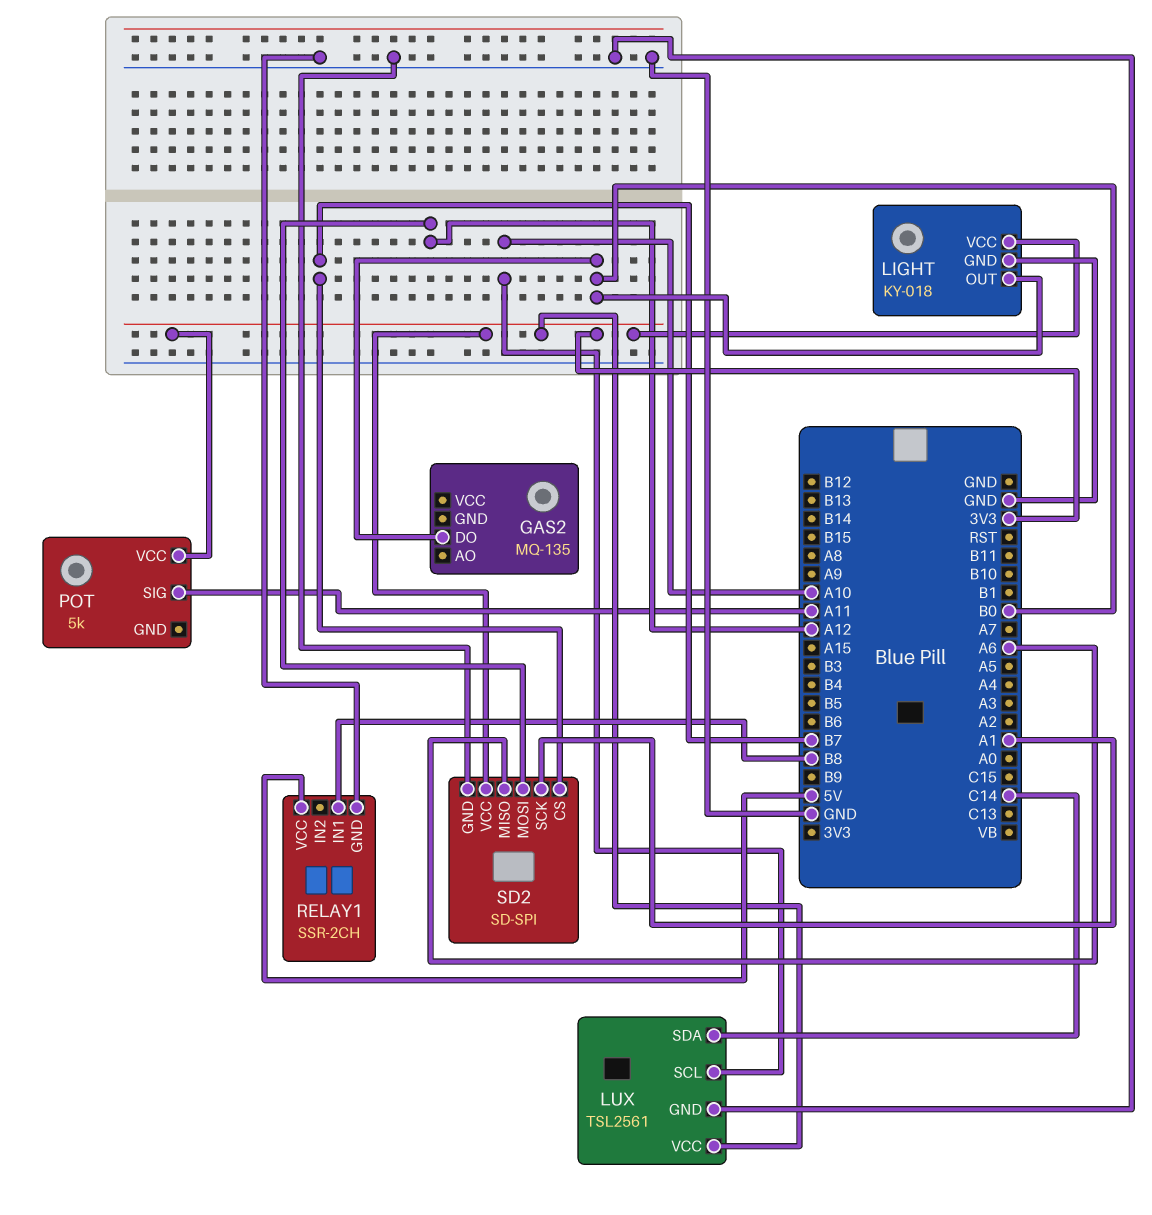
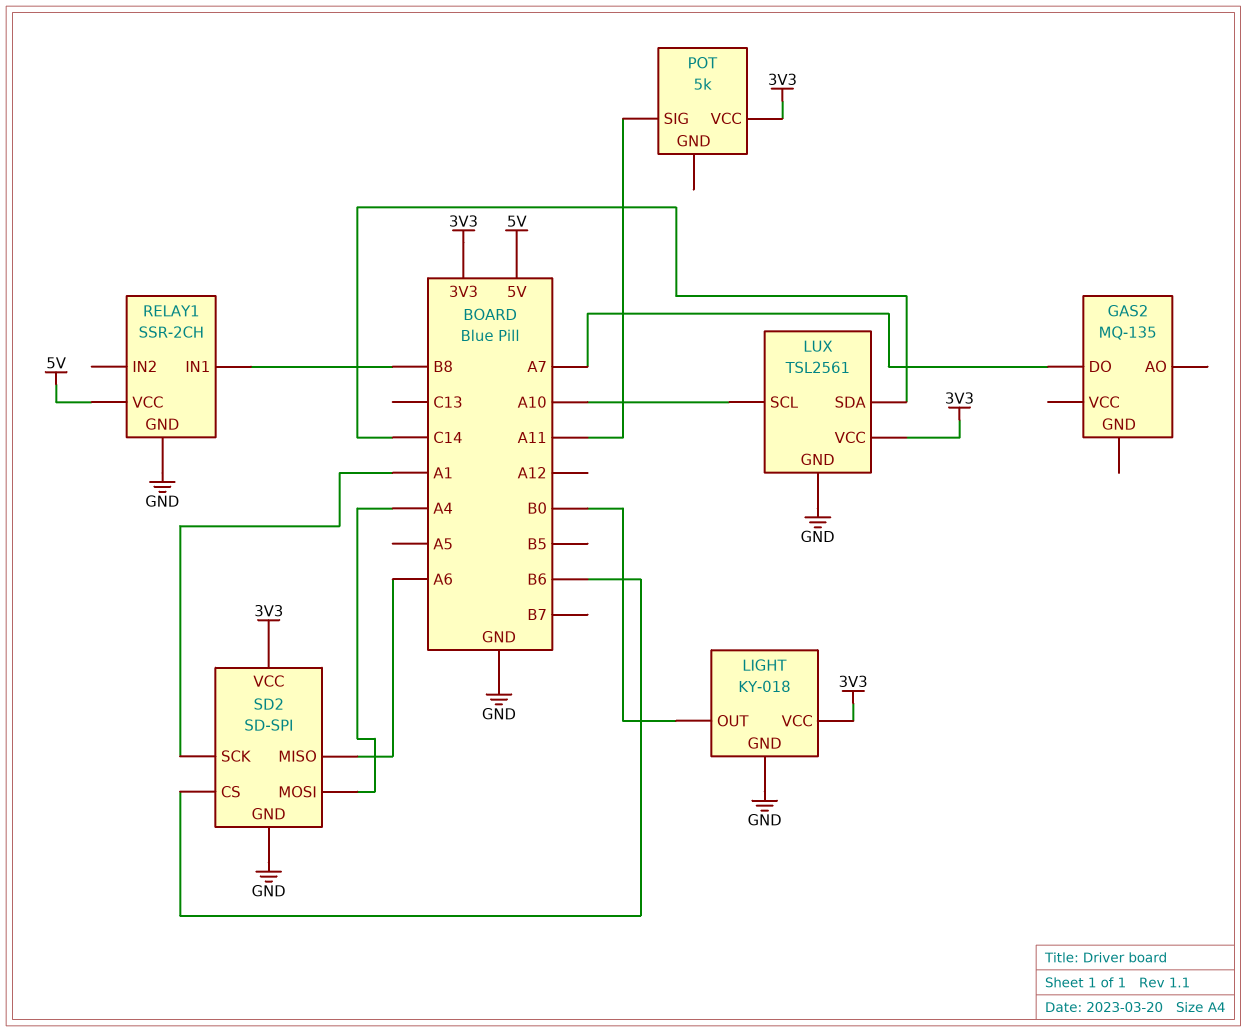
GAS2 pin DO: B0 -> A7
SD2 pin CS: B7 -> B6
SD2 pin MOSI: A12 -> A4

